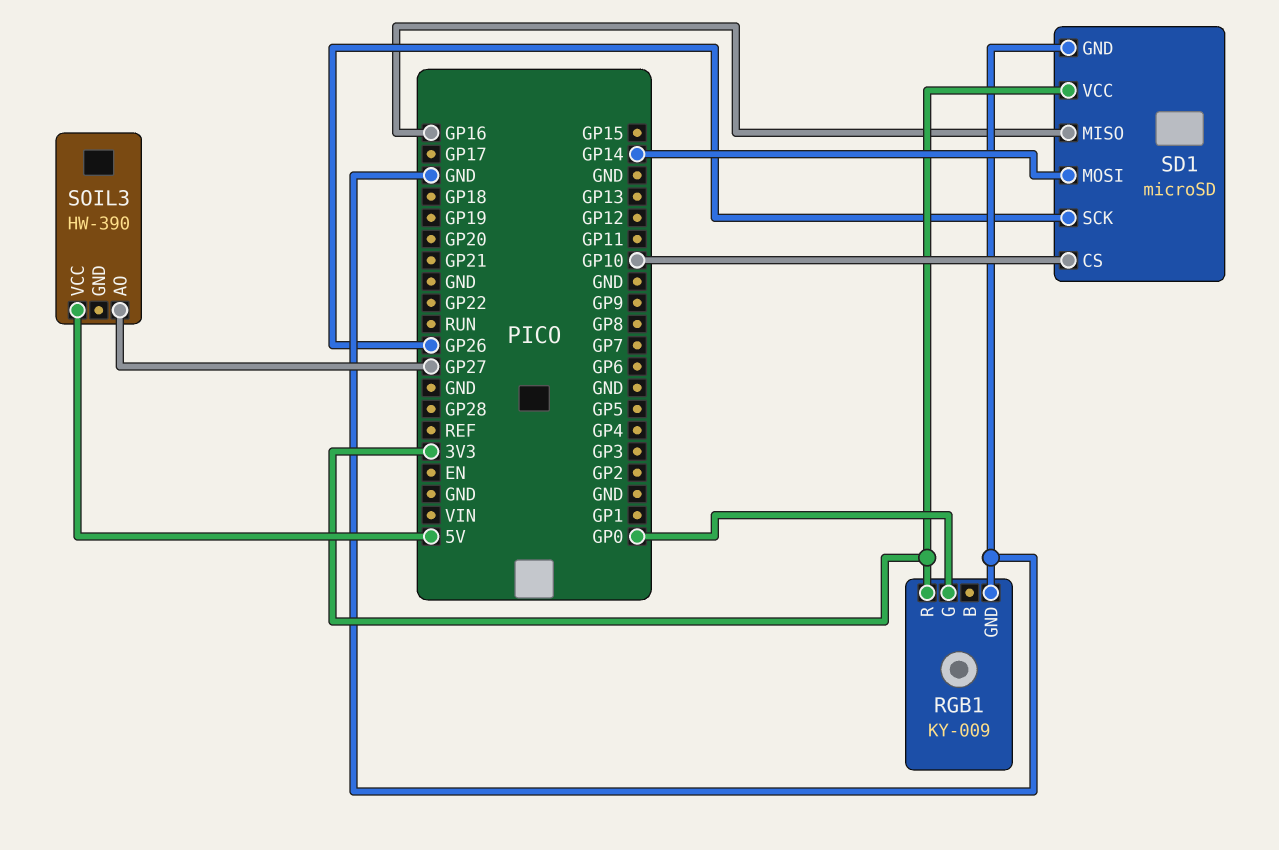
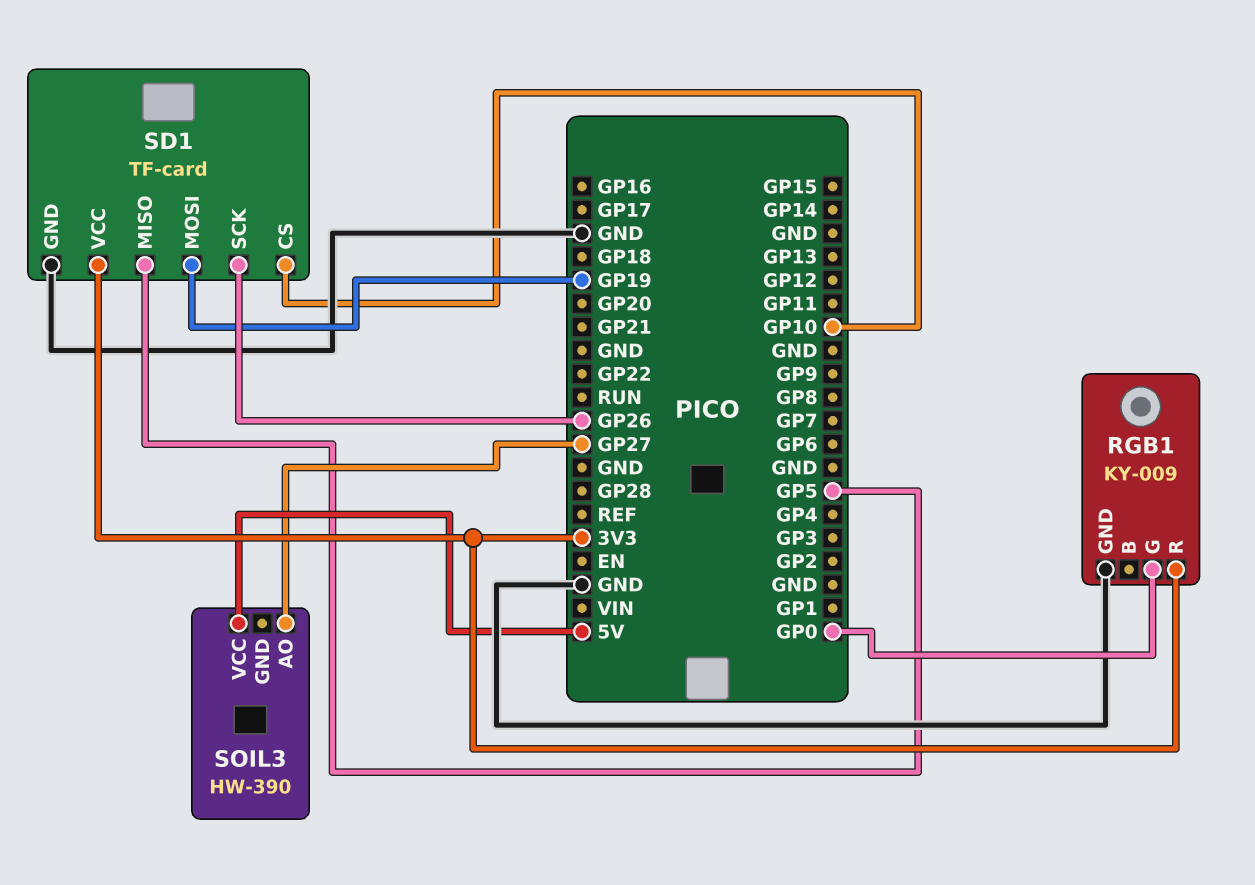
SD1: microSD -> TF-card
SD1 pin MISO: GP16 -> GP5
SD1 pin MOSI: GP14 -> GP19

